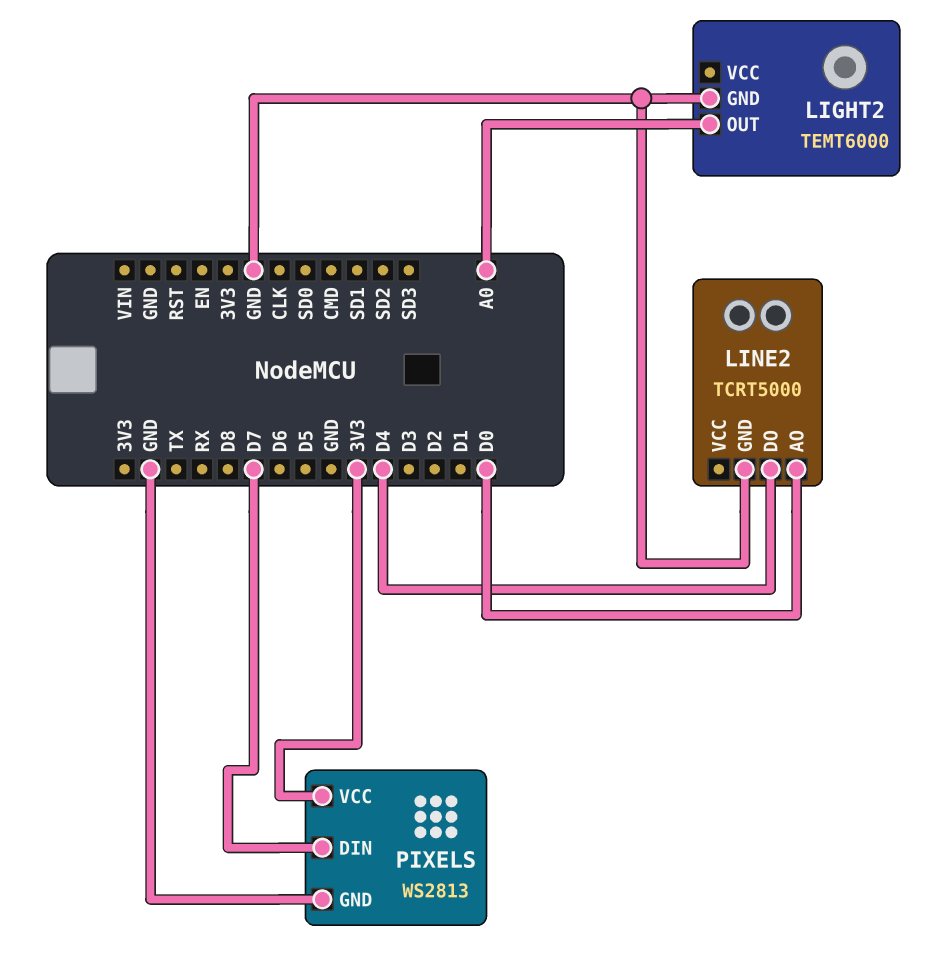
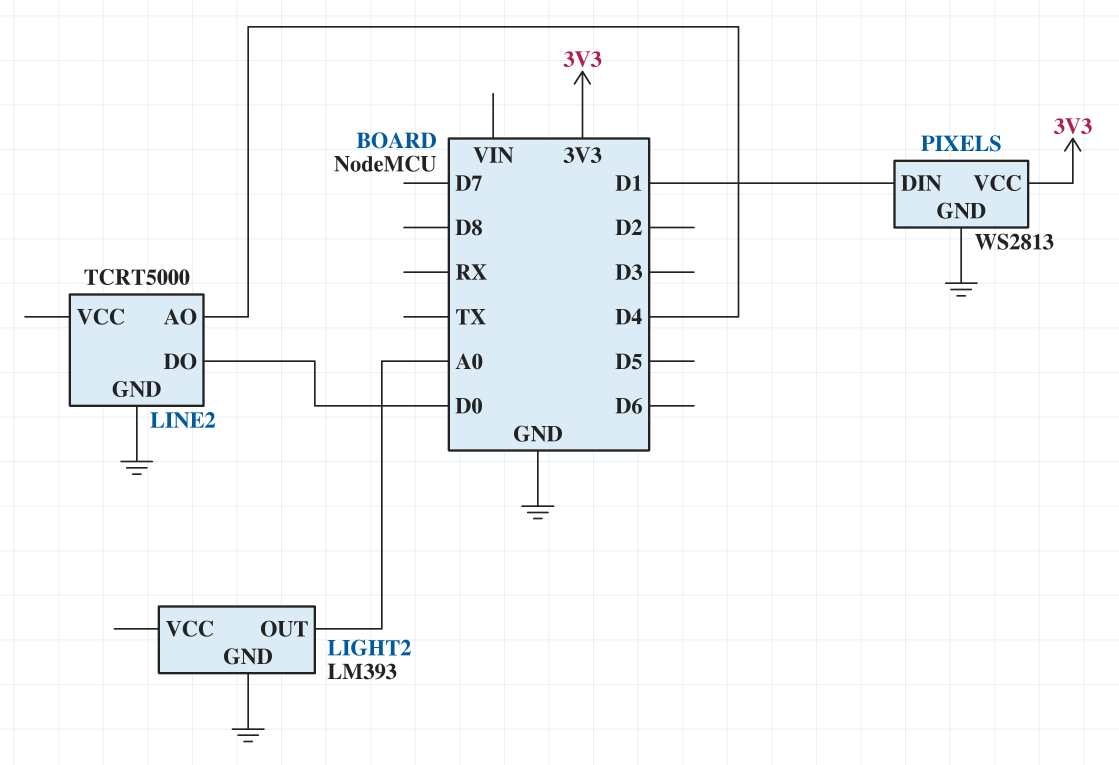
LIGHT2: TEMT6000 -> LM393
LINE2 pin AO: D0 -> D4
LINE2 pin DO: D4 -> D0
PIXELS pin DIN: D7 -> D1

